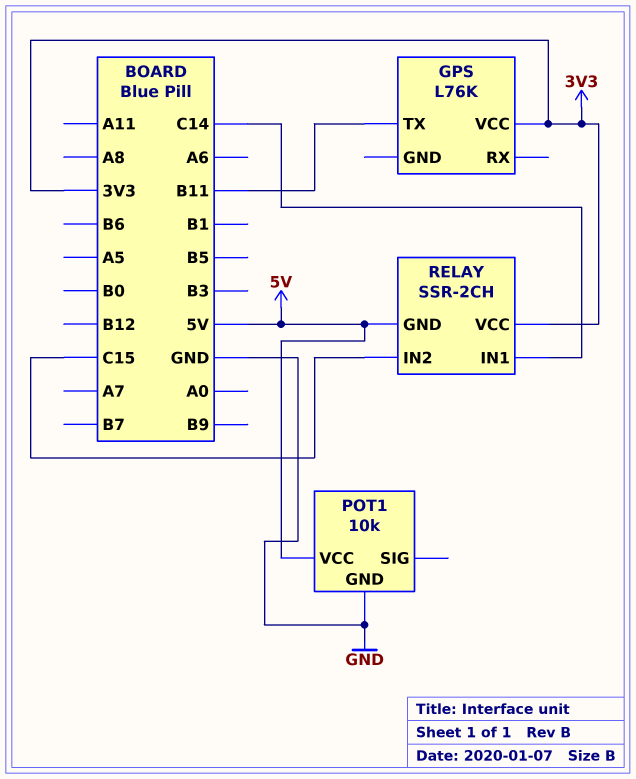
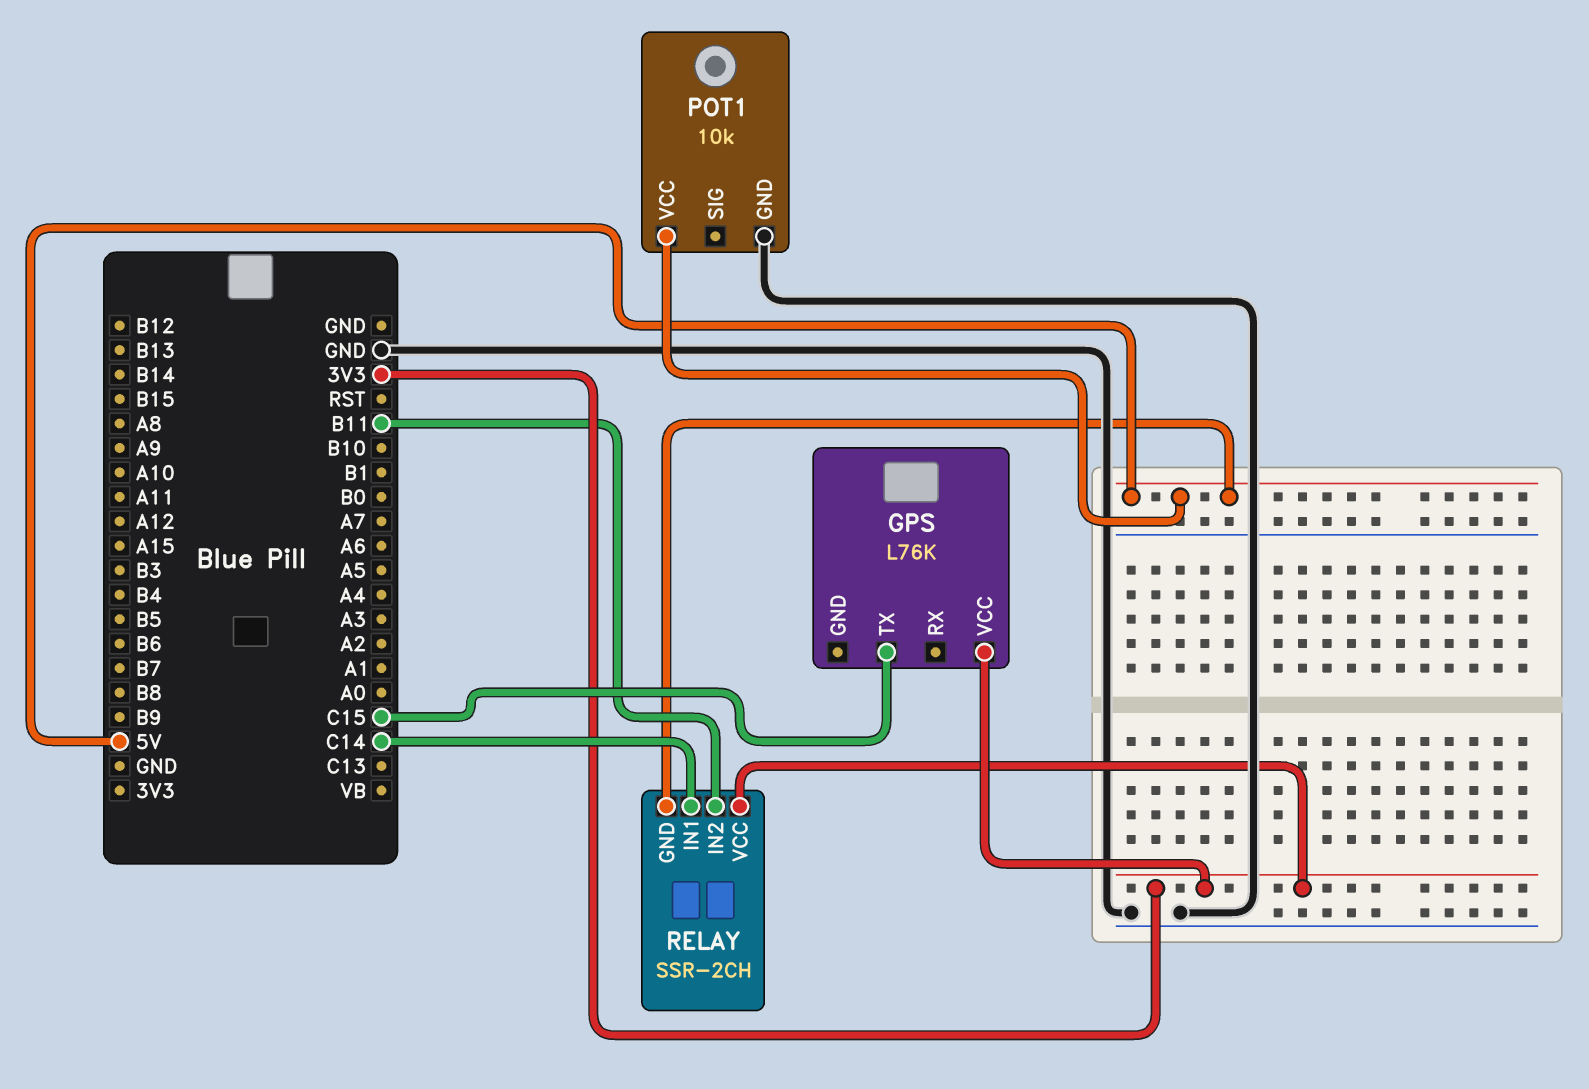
GPS pin TX: B11 -> C15
RELAY pin IN2: C15 -> B11

